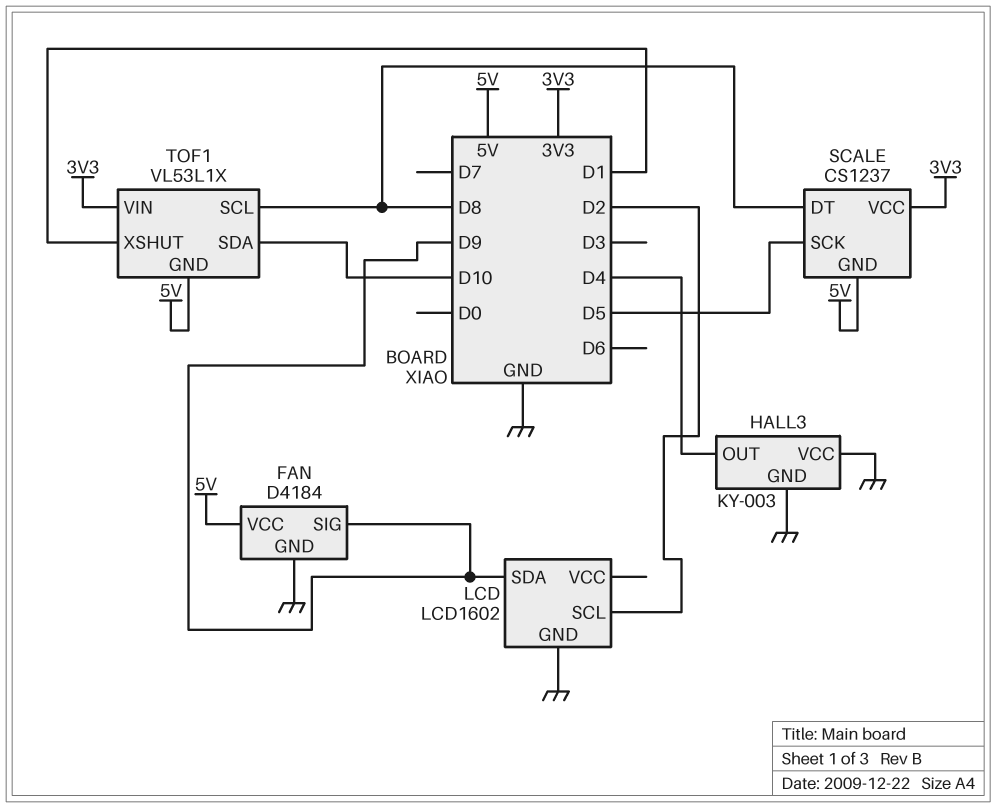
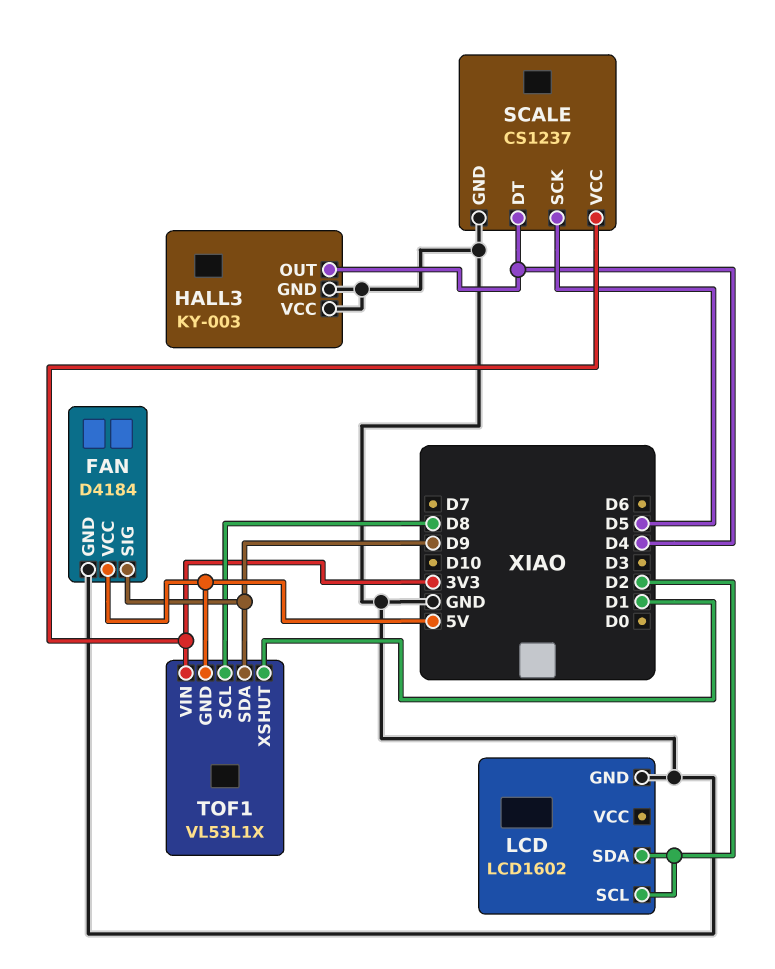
LCD pin SDA: D9 -> D2
SCALE pin DT: D8 -> D4
SCALE pin GND: 5V -> GND
TOF1 pin SDA: D10 -> D9

